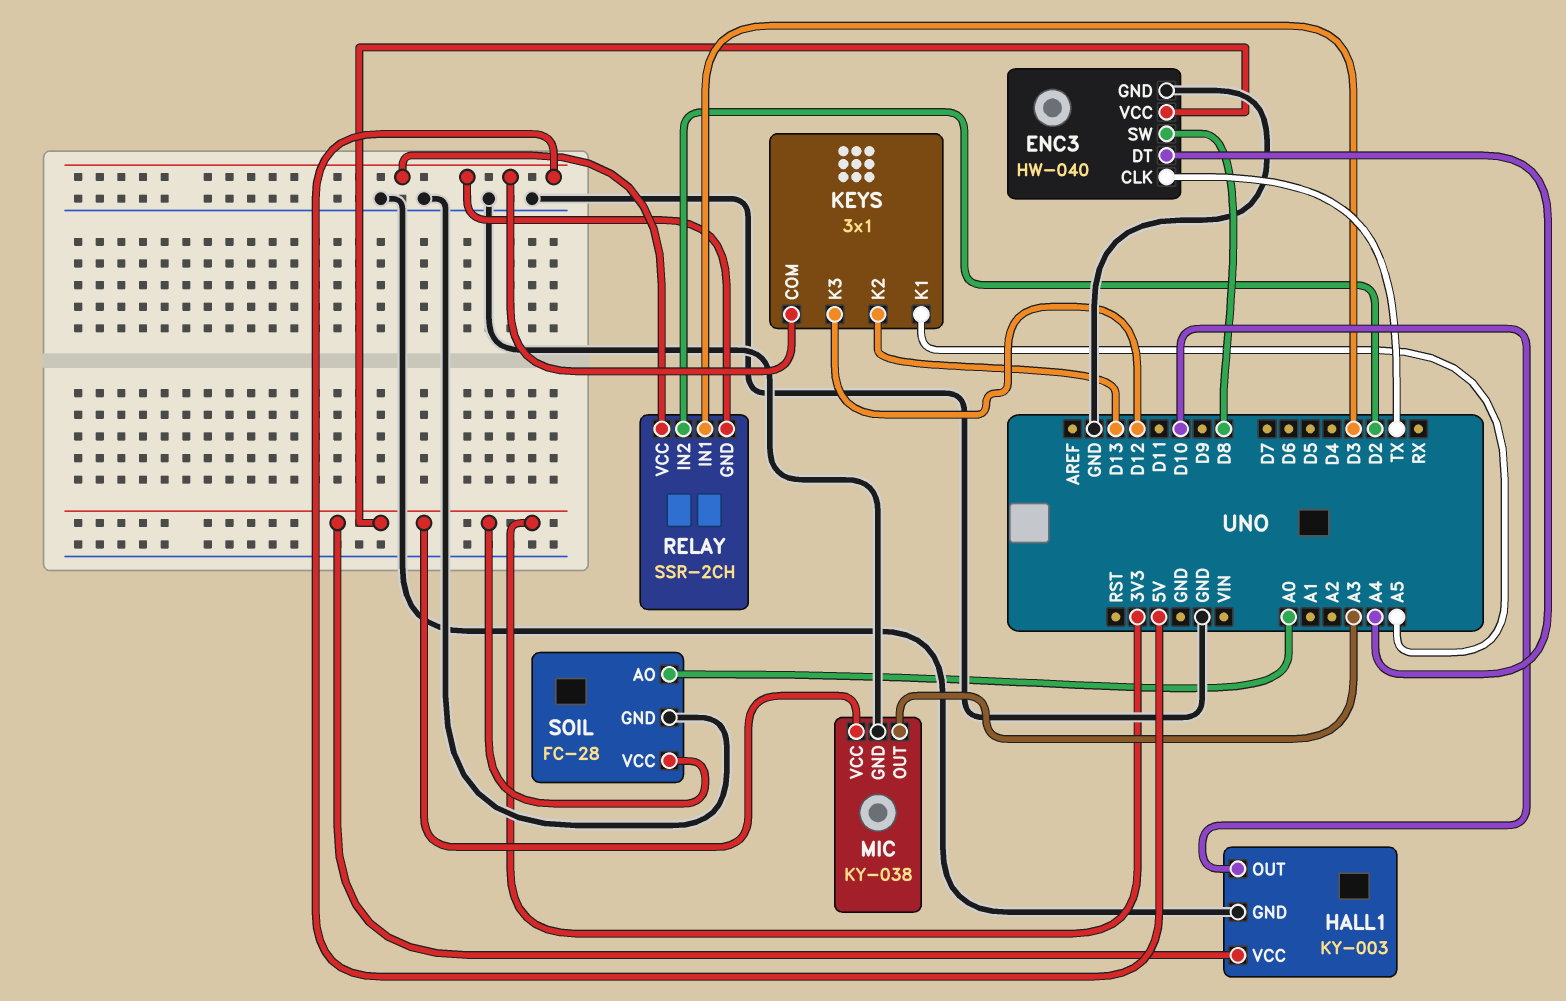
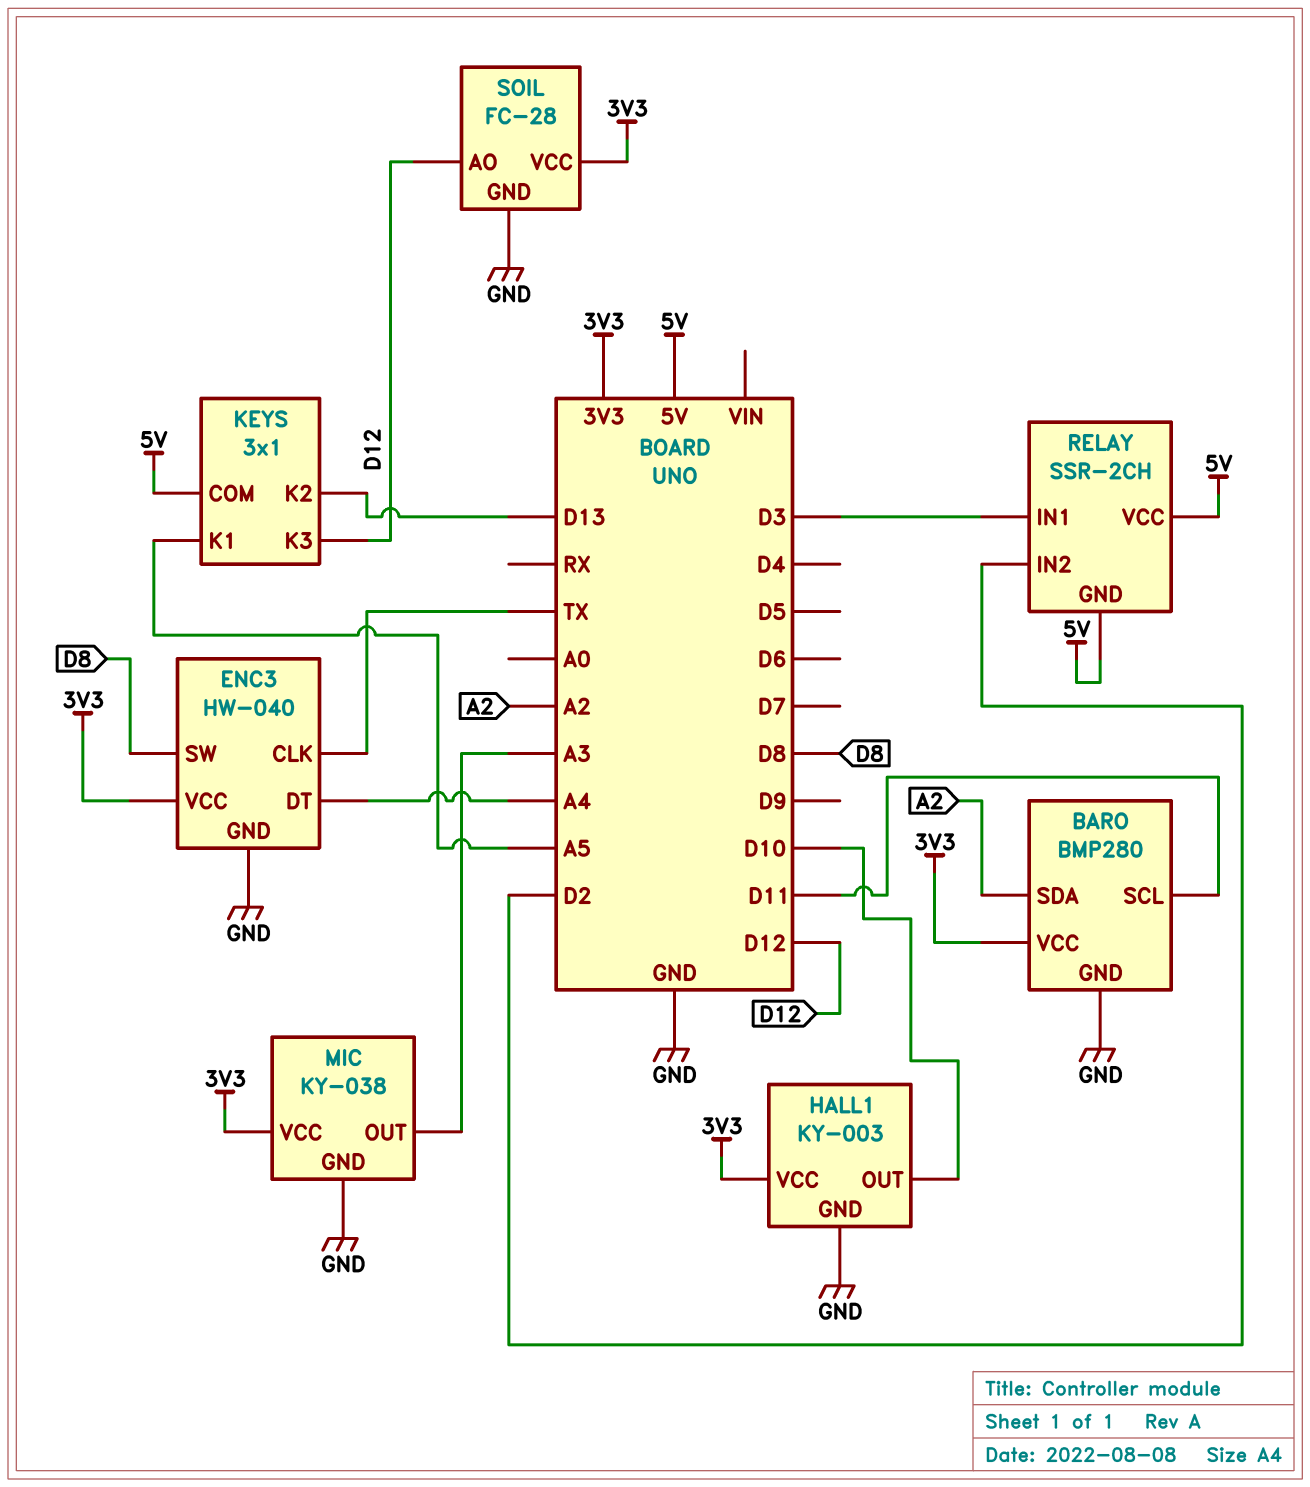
BARO: none -> BMP280
BARO pin GND: none -> GND
BARO pin SCL: none -> D11
BARO pin SDA: none -> A2
BARO pin VCC: none -> 3V3
SOIL pin AO: A0 -> D12

